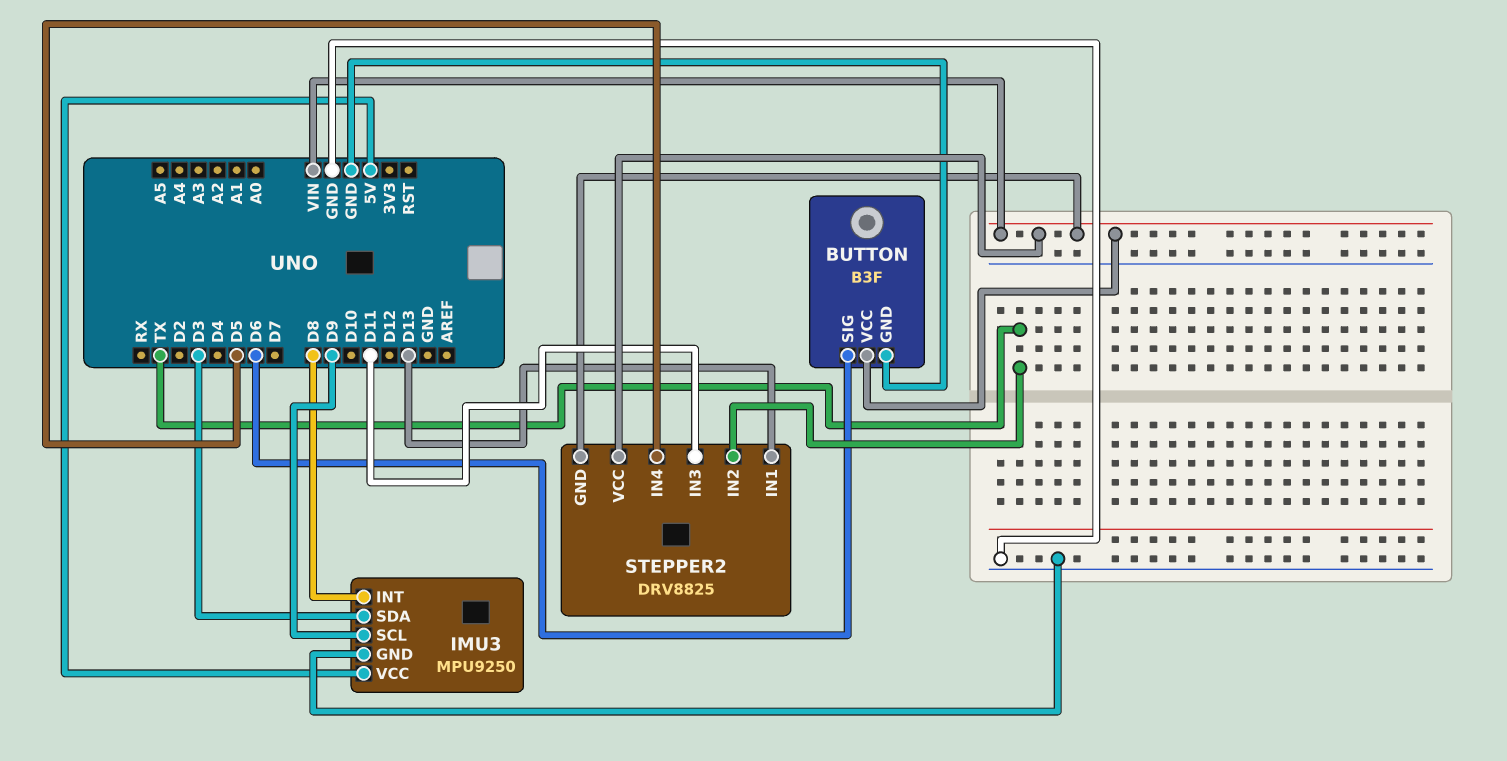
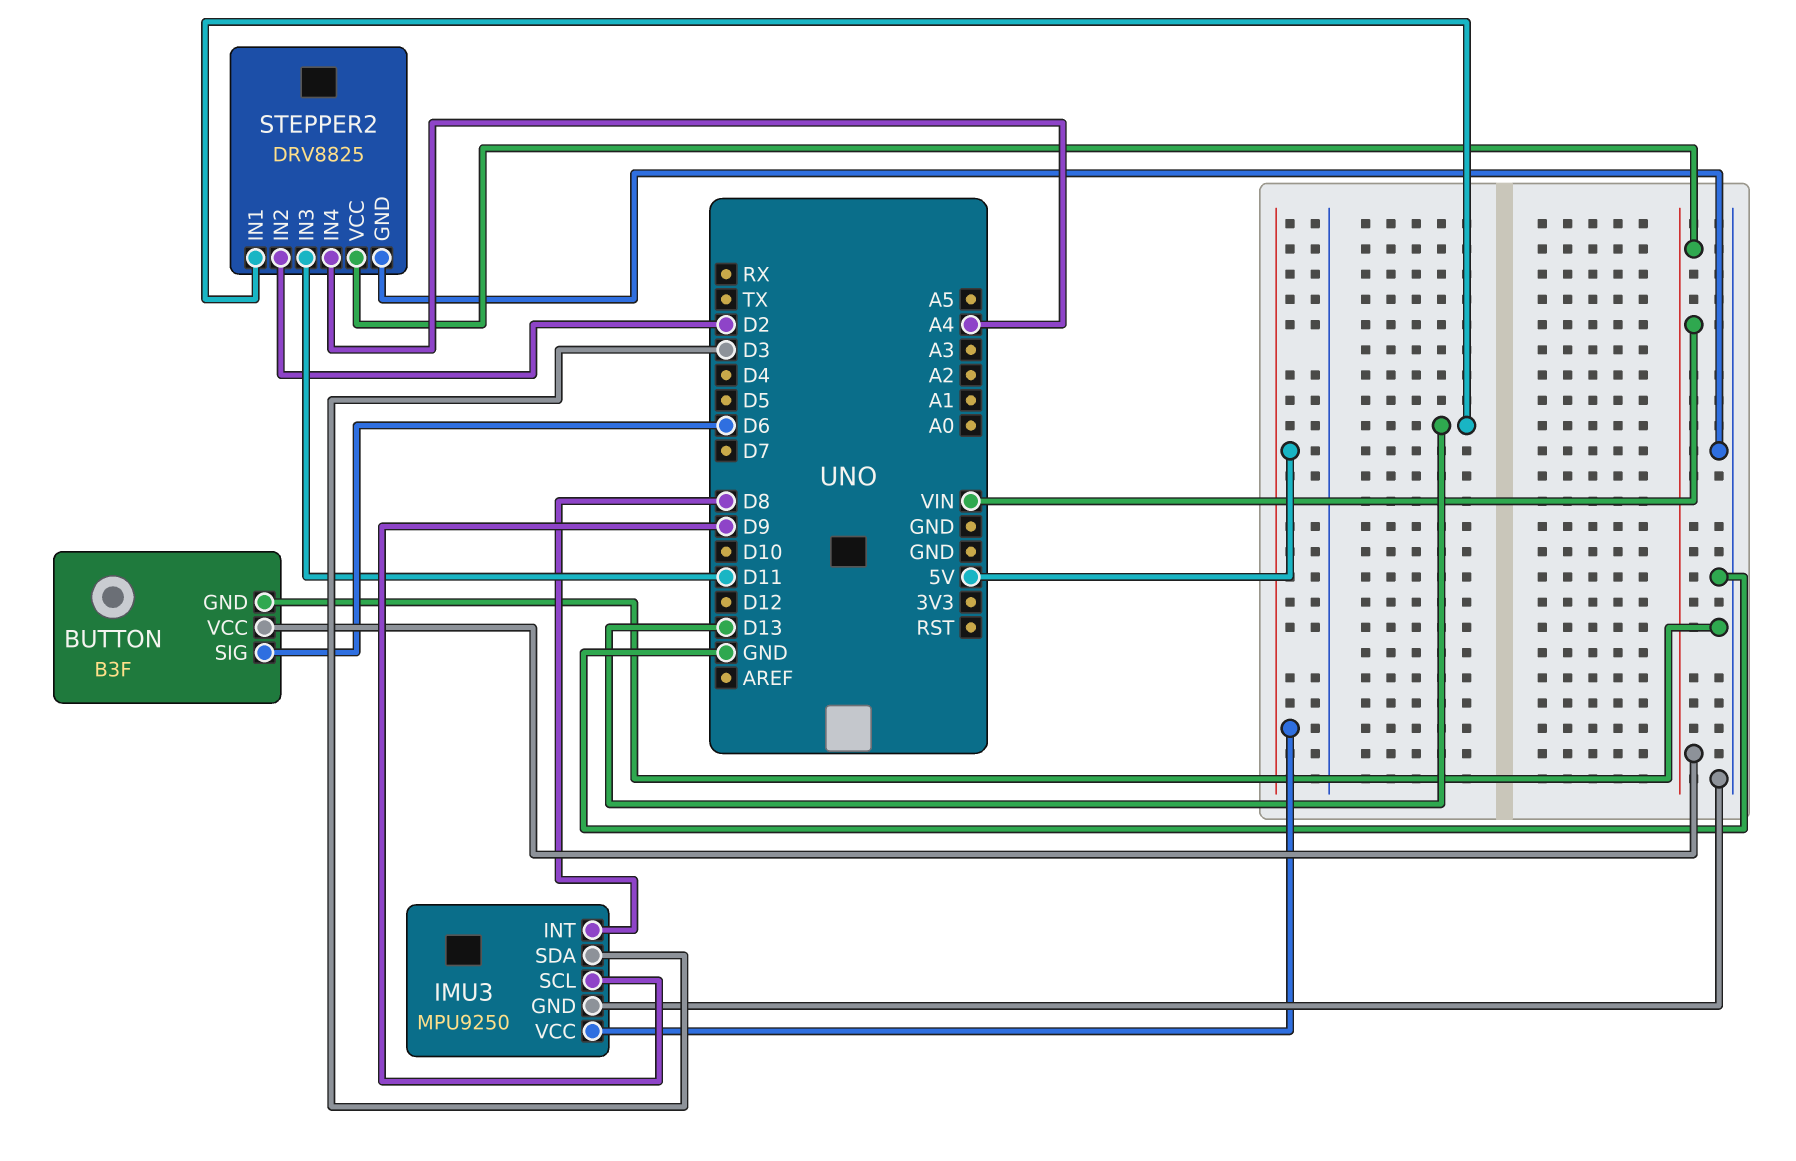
STEPPER2 pin GND: VIN -> GND
STEPPER2 pin IN2: TX -> D2
STEPPER2 pin IN4: D5 -> A4

